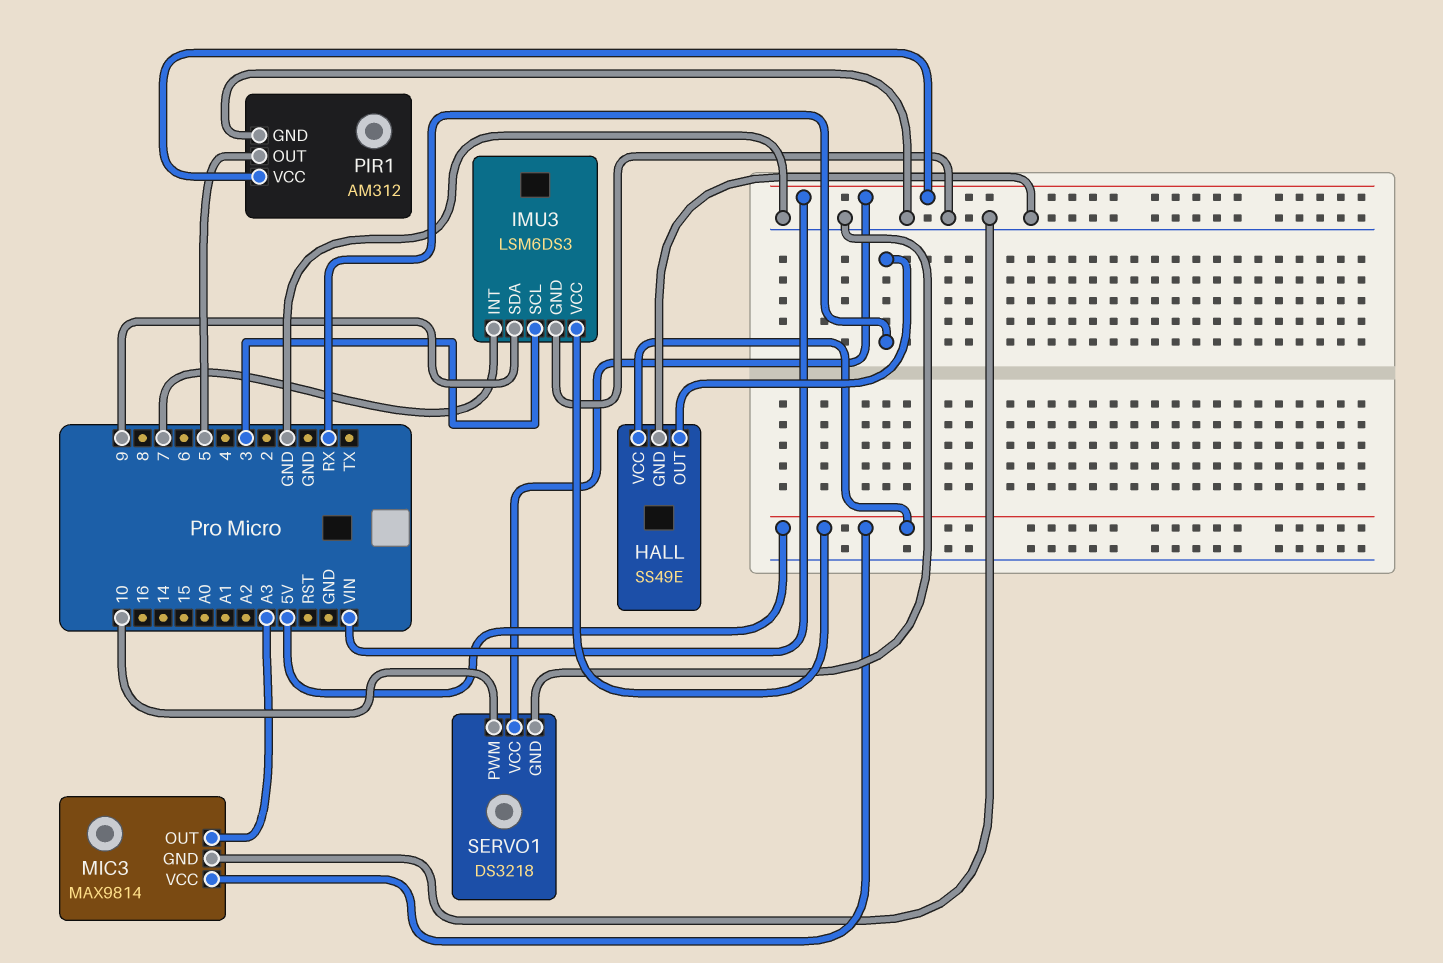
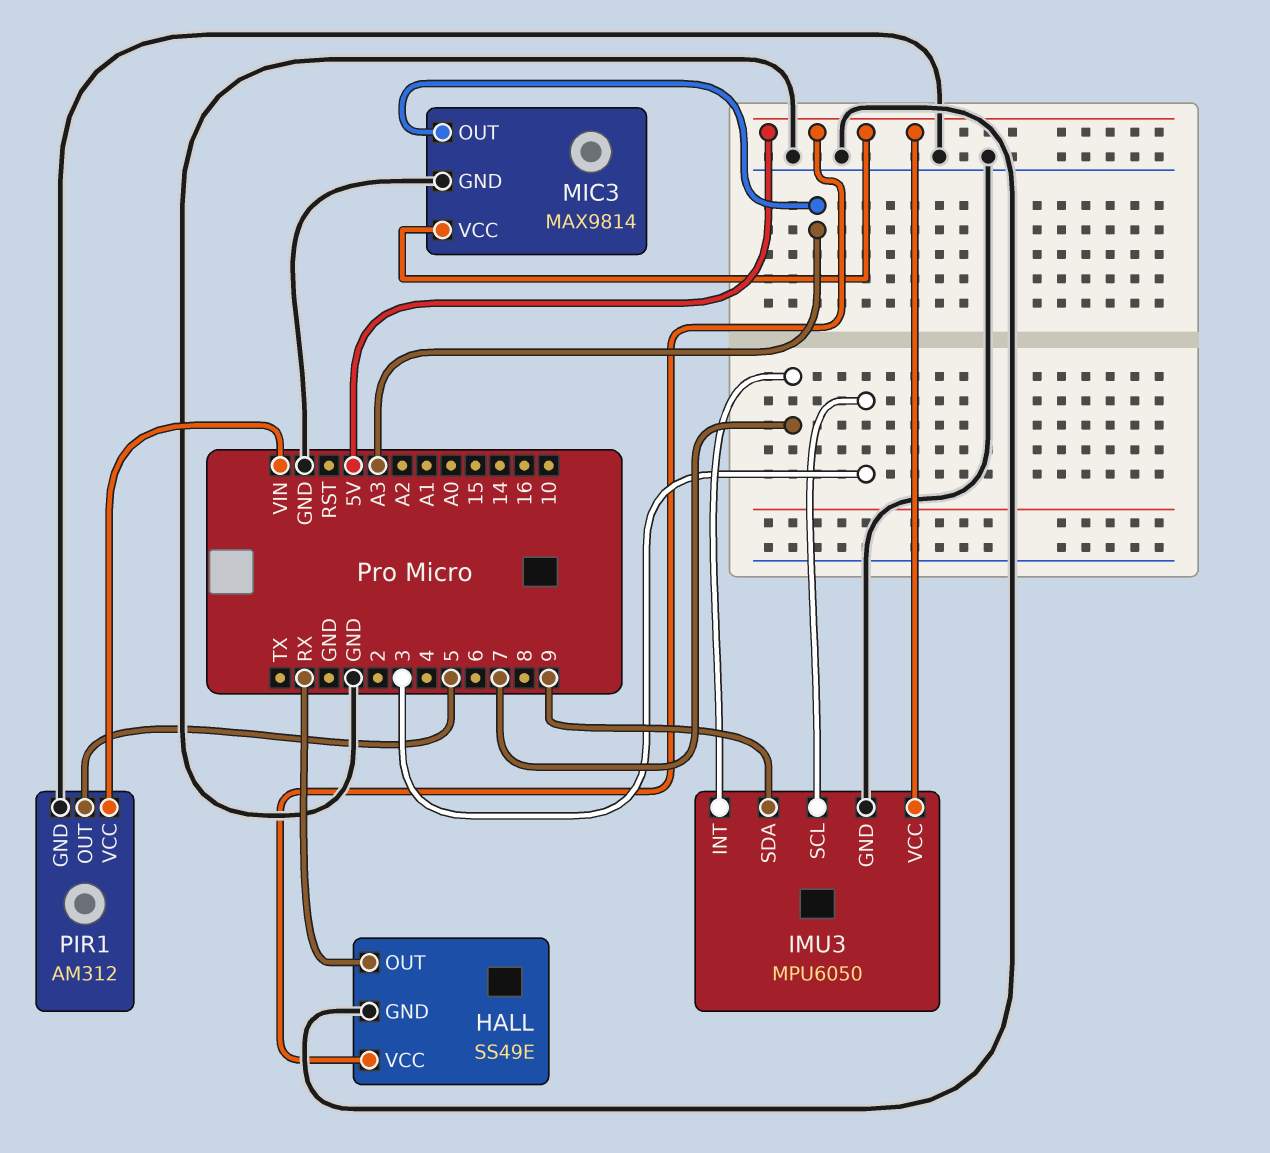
IMU3: LSM6DS3 -> MPU6050
SERVO1: DS3218 -> none
SERVO1 pin GND: GND -> none
SERVO1 pin PWM: 10 -> none
SERVO1 pin VCC: VIN -> none

